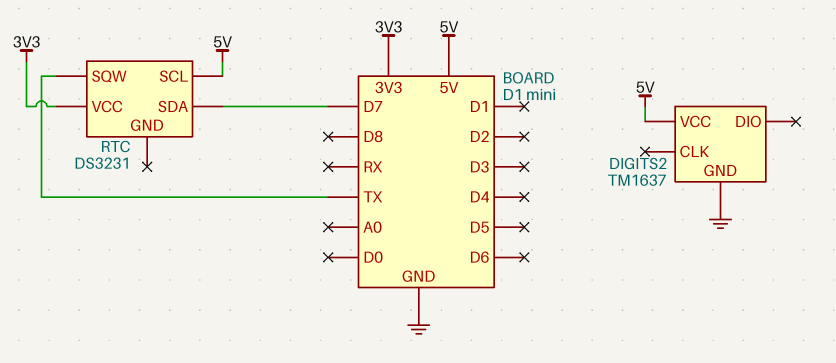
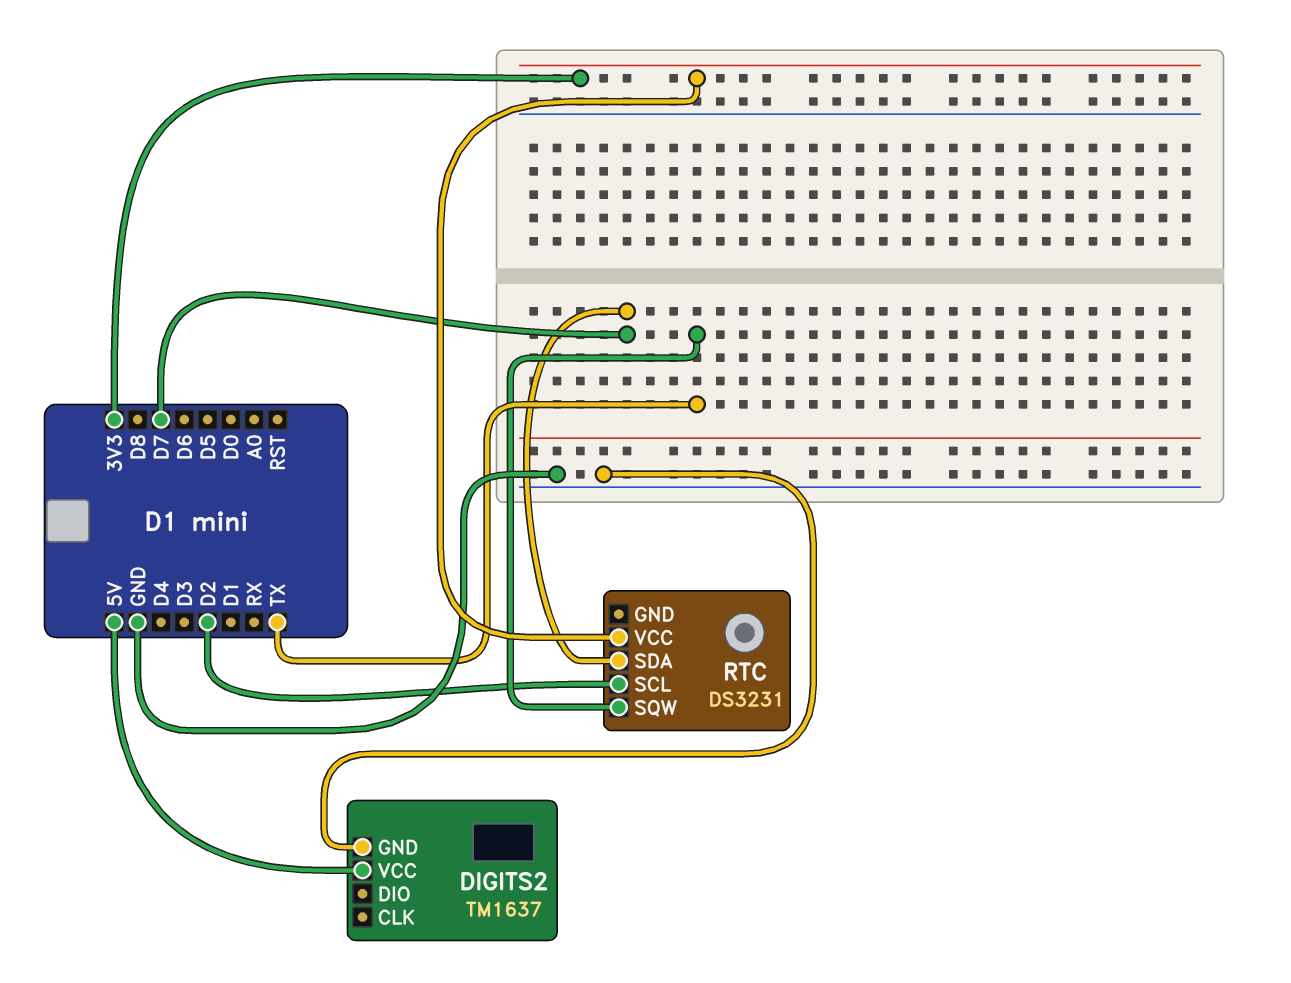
RTC pin SCL: 5V -> D2

